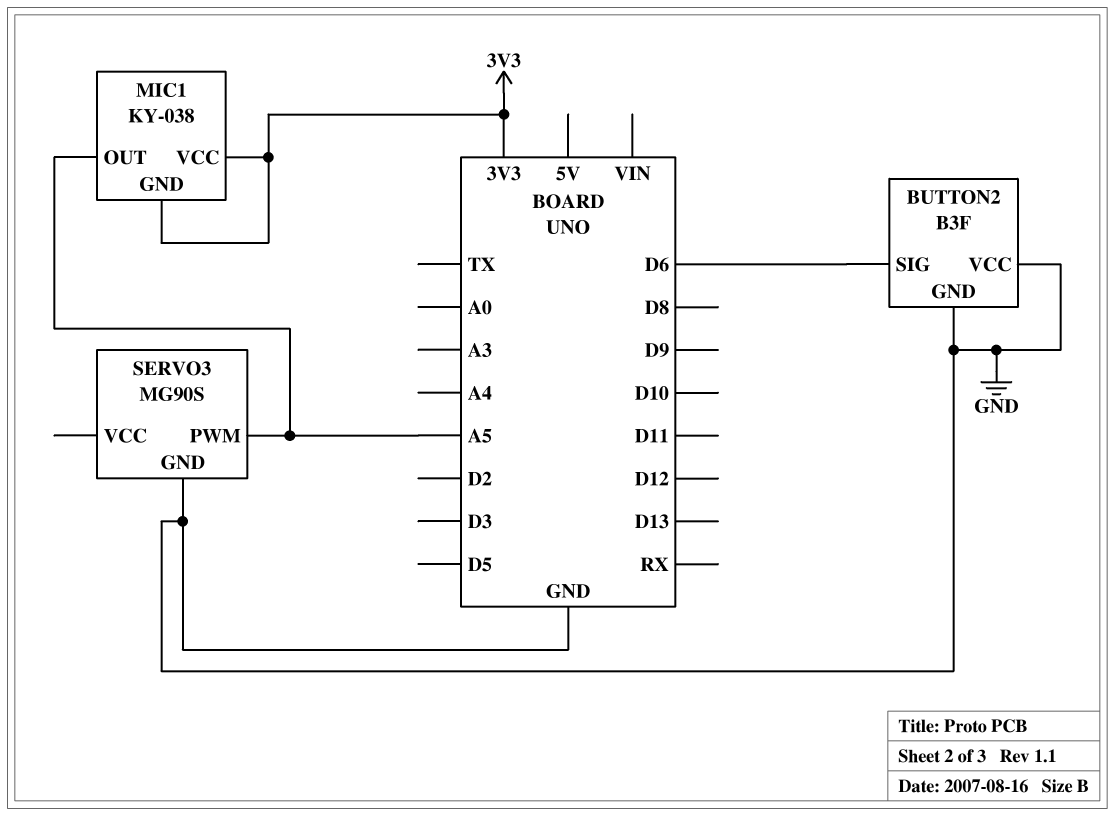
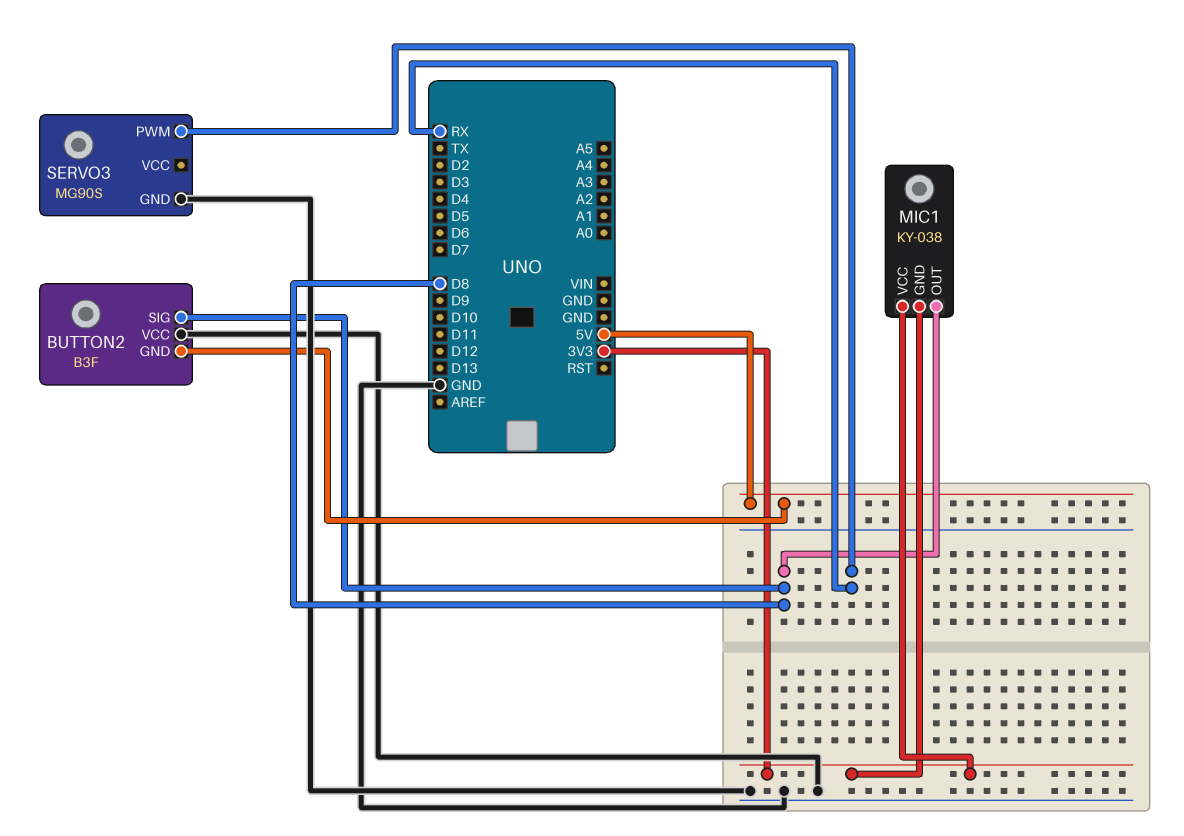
BUTTON2 pin GND: GND -> 5V
BUTTON2 pin SIG: D6 -> D8
MIC1 pin OUT: A5 -> D8
SERVO3 pin PWM: A5 -> RX

